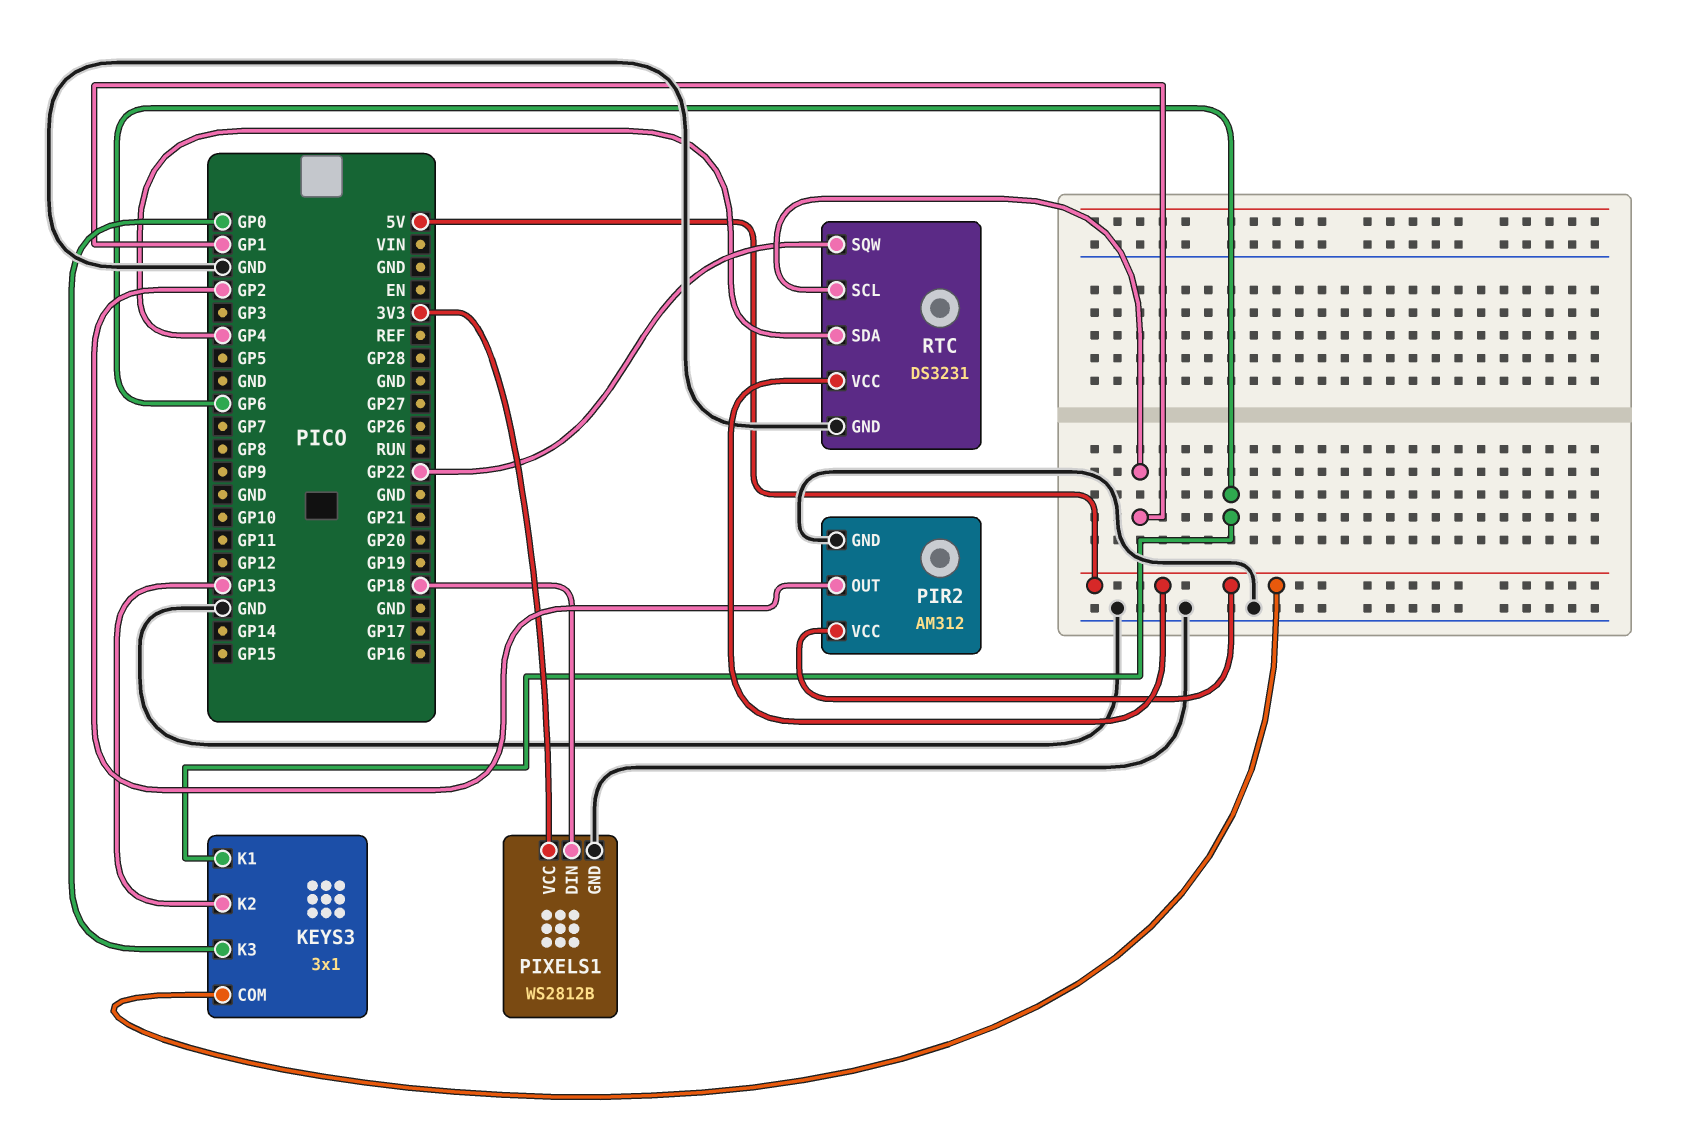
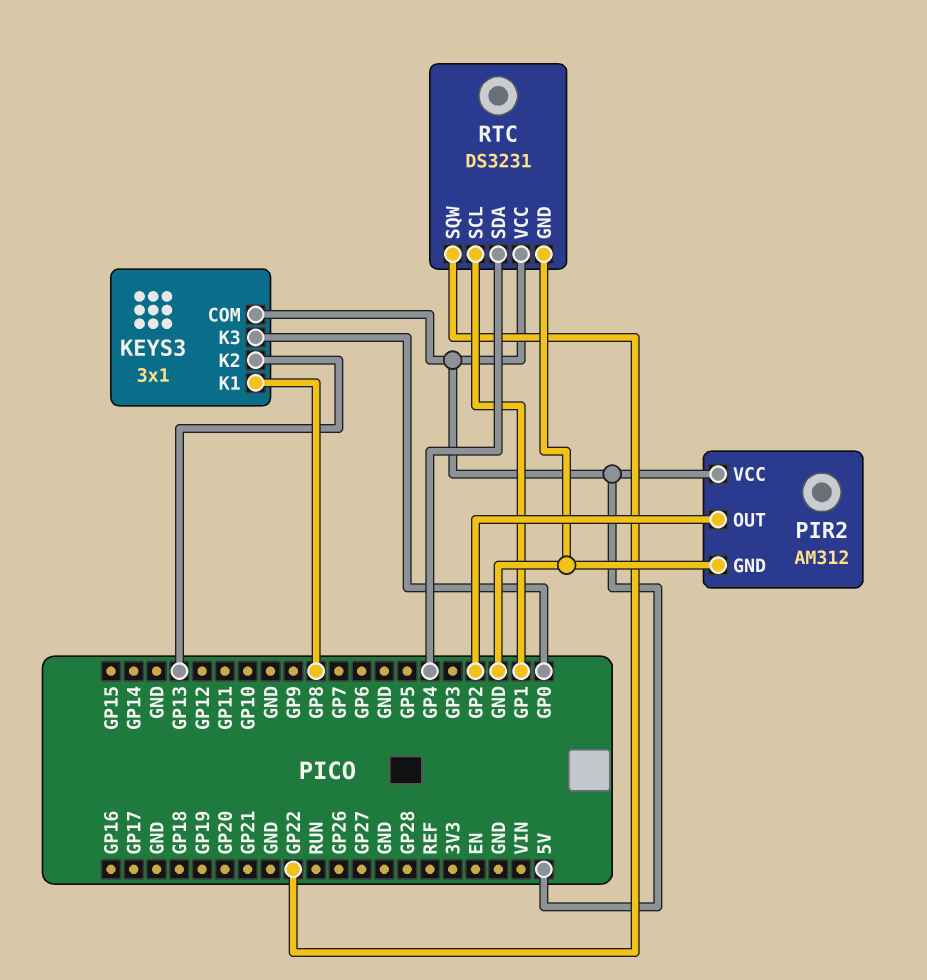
KEYS3 pin K1: GP6 -> GP8
PIXELS1: WS2812B -> none
PIXELS1 pin DIN: GP18 -> none
PIXELS1 pin GND: GND -> none
PIXELS1 pin VCC: 3V3 -> none

